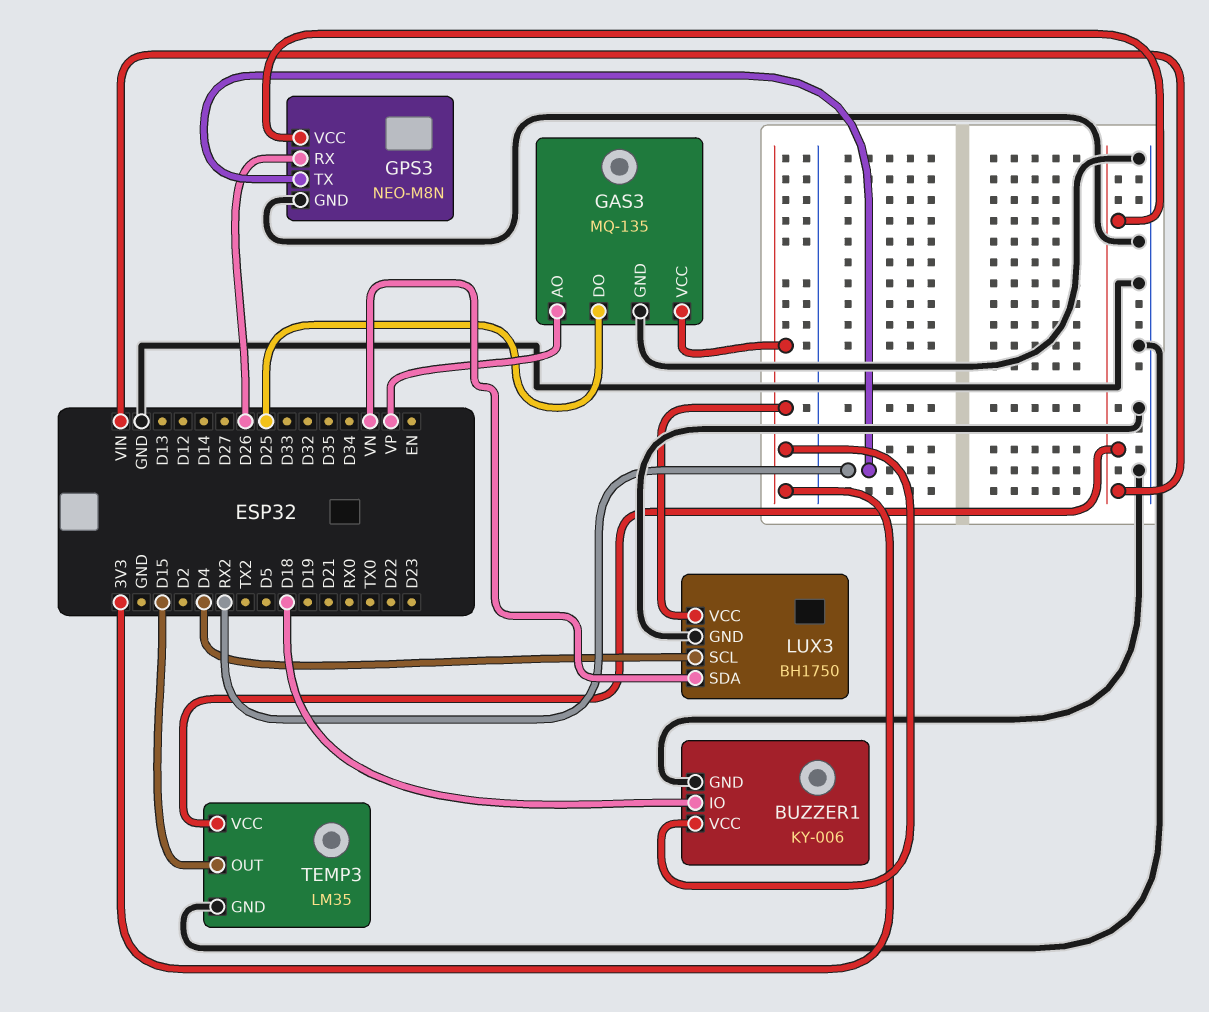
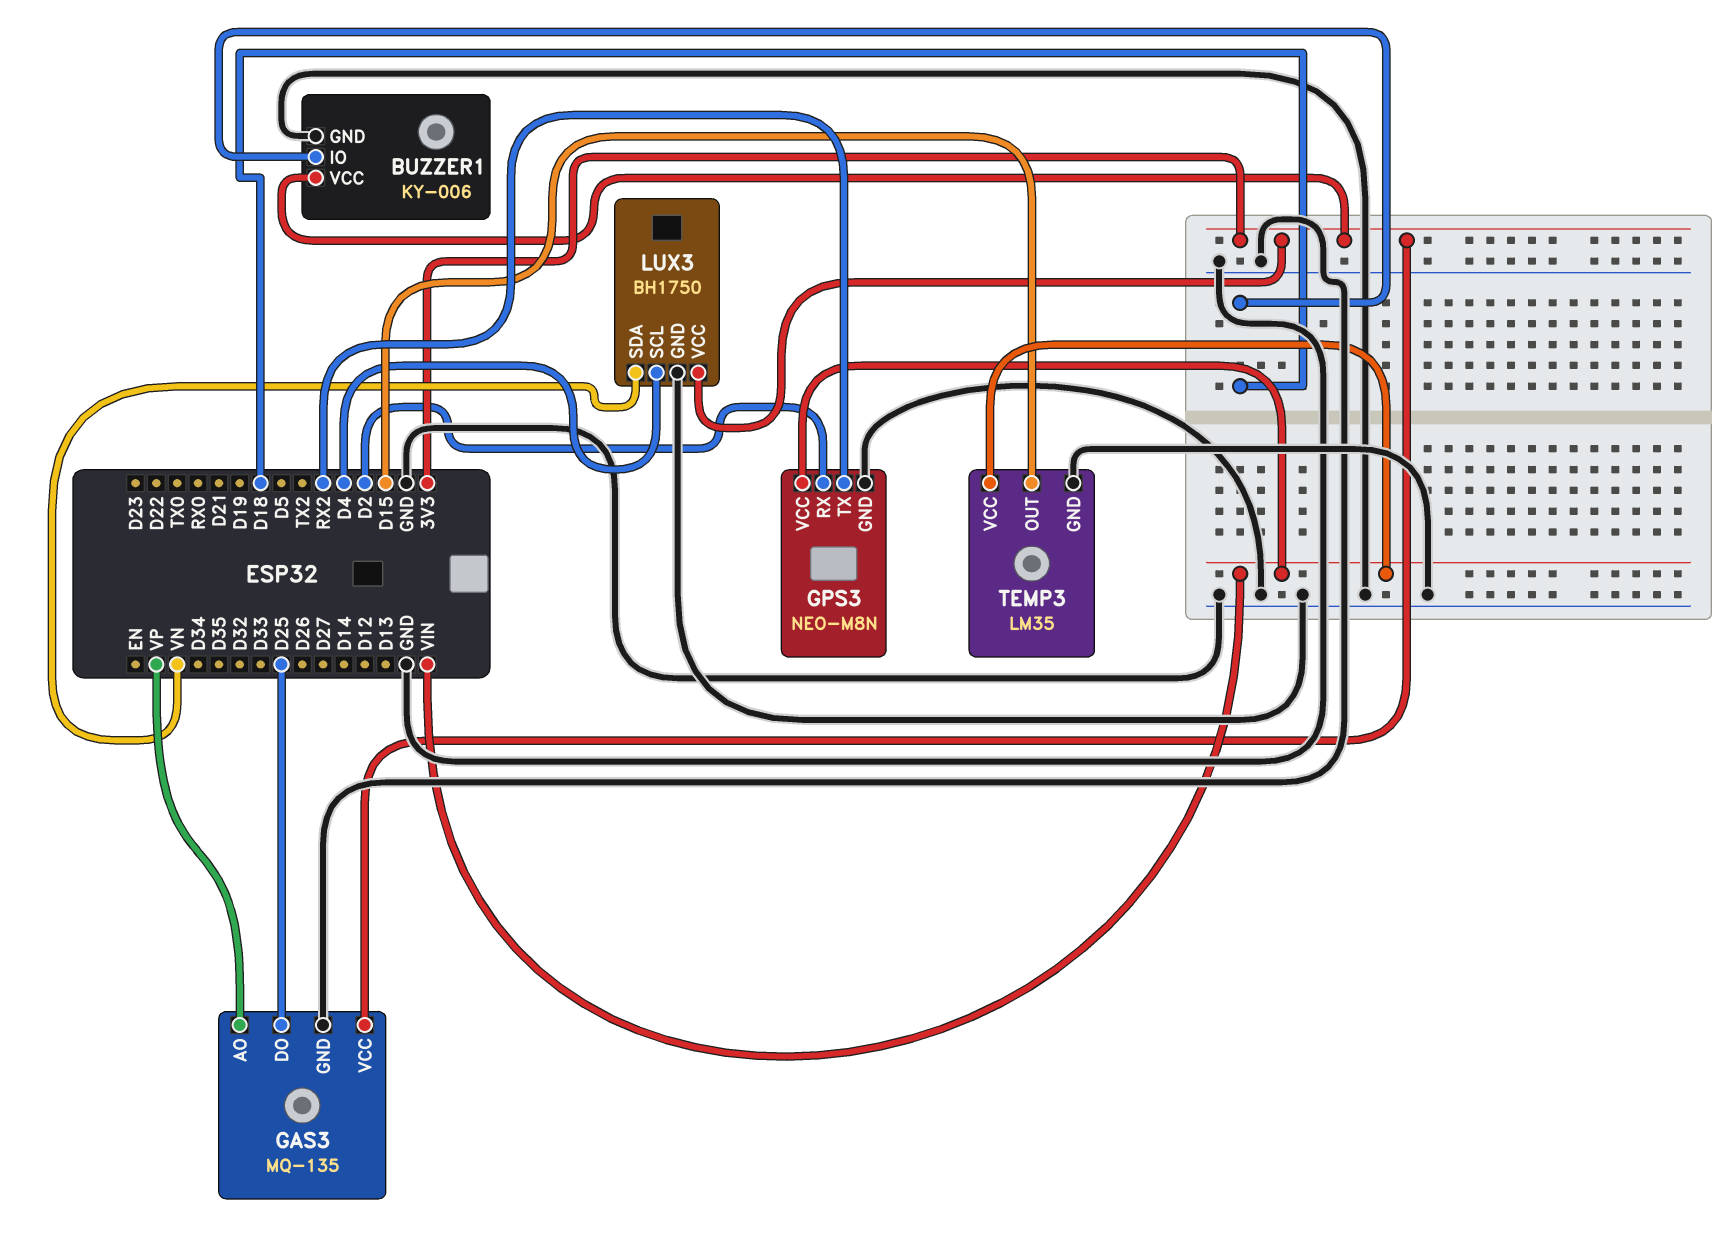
GPS3 pin RX: D26 -> D2

